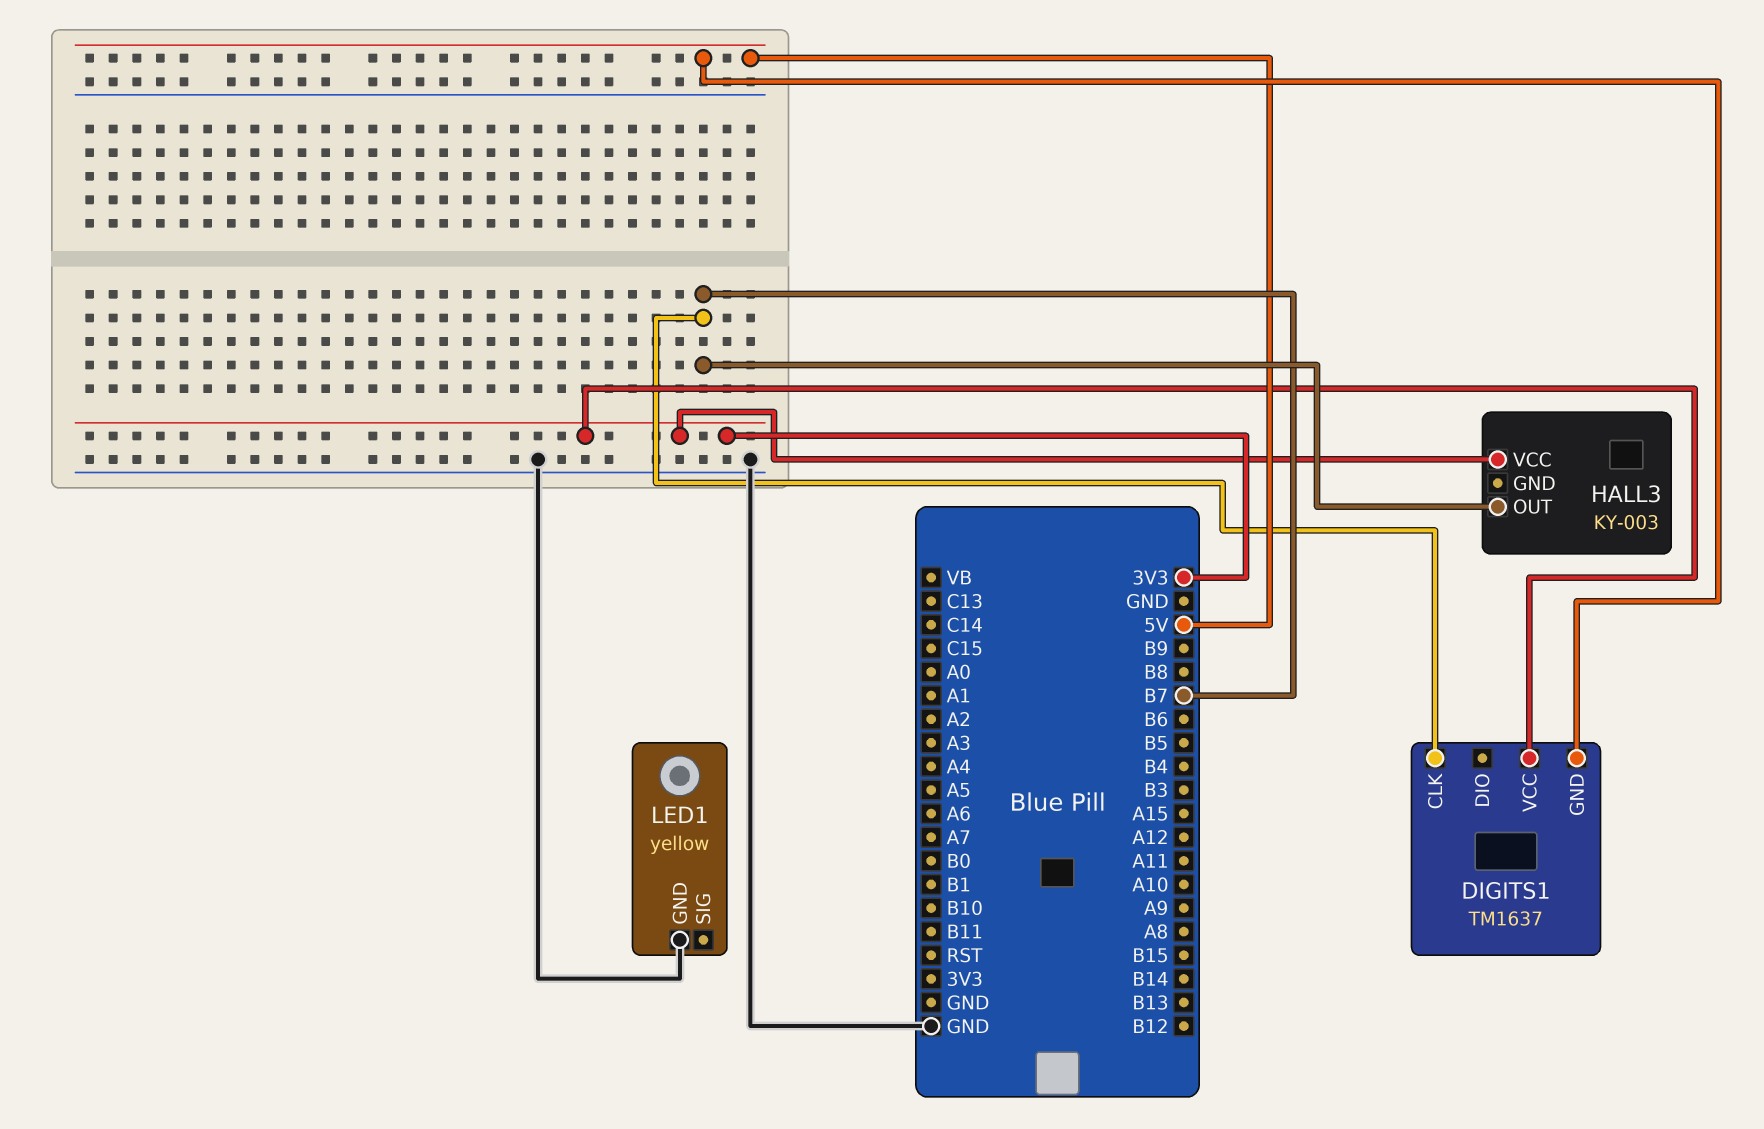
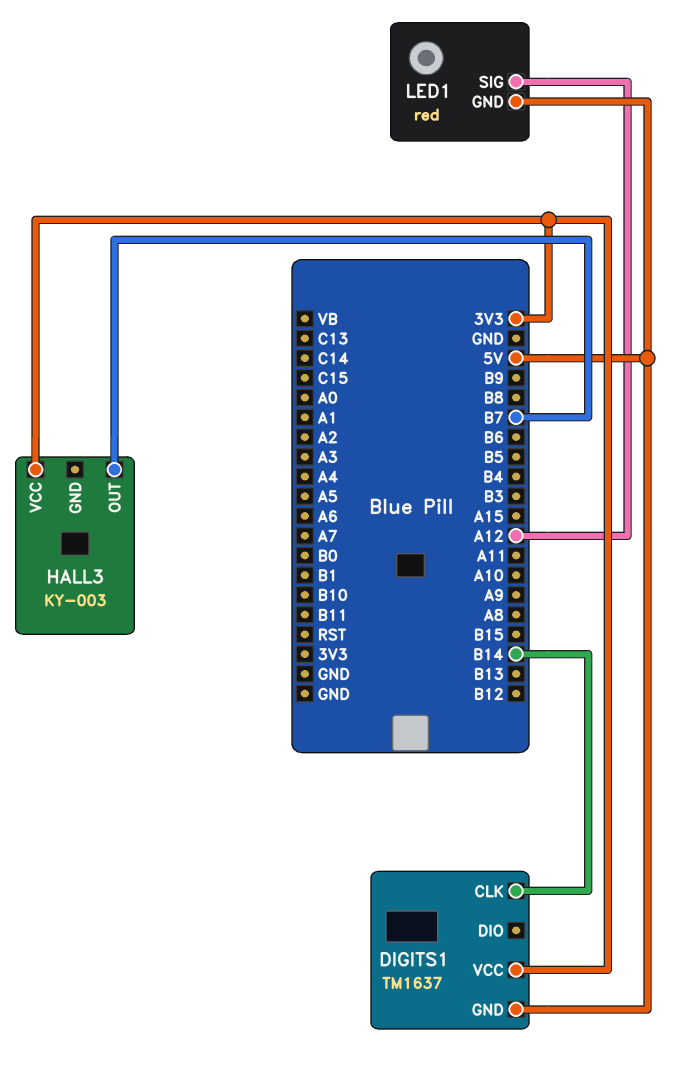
DIGITS1 pin CLK: B7 -> B14
LED1: yellow -> red
LED1 pin GND: GND -> 5V
LED1 pin SIG: none -> A12

